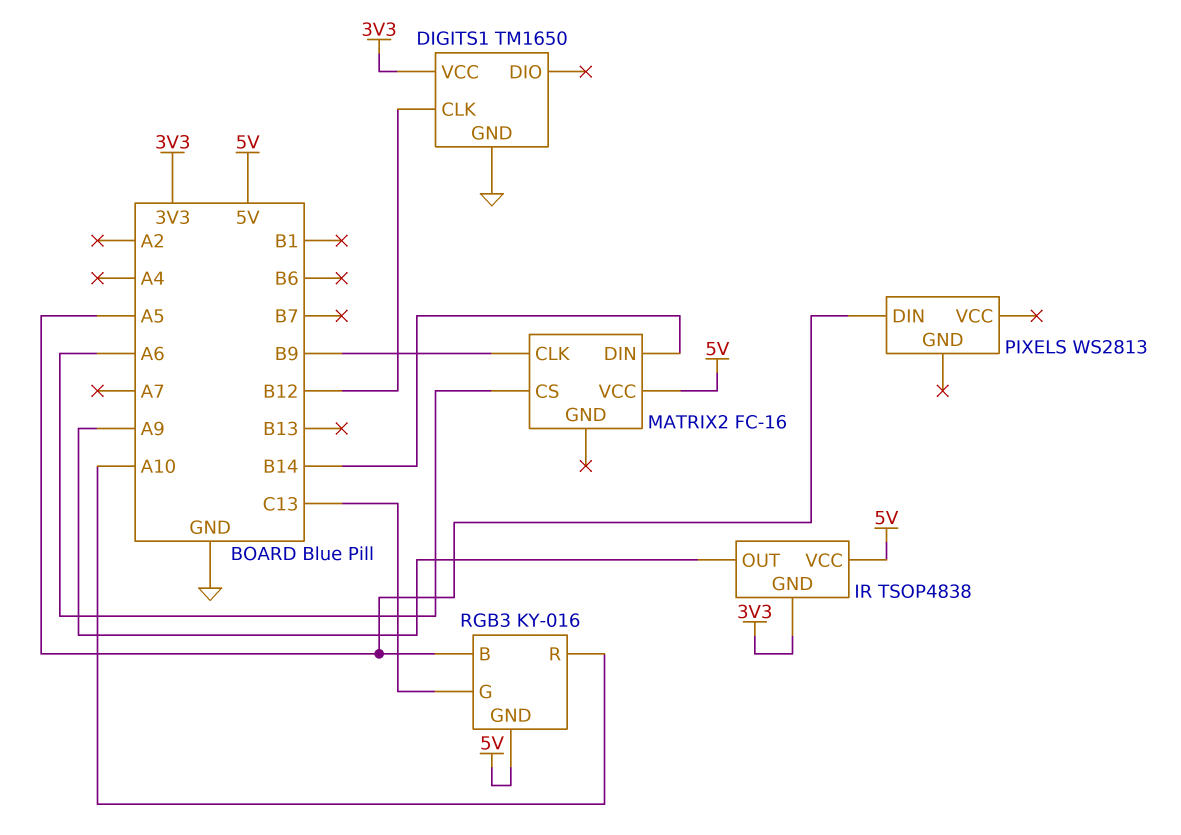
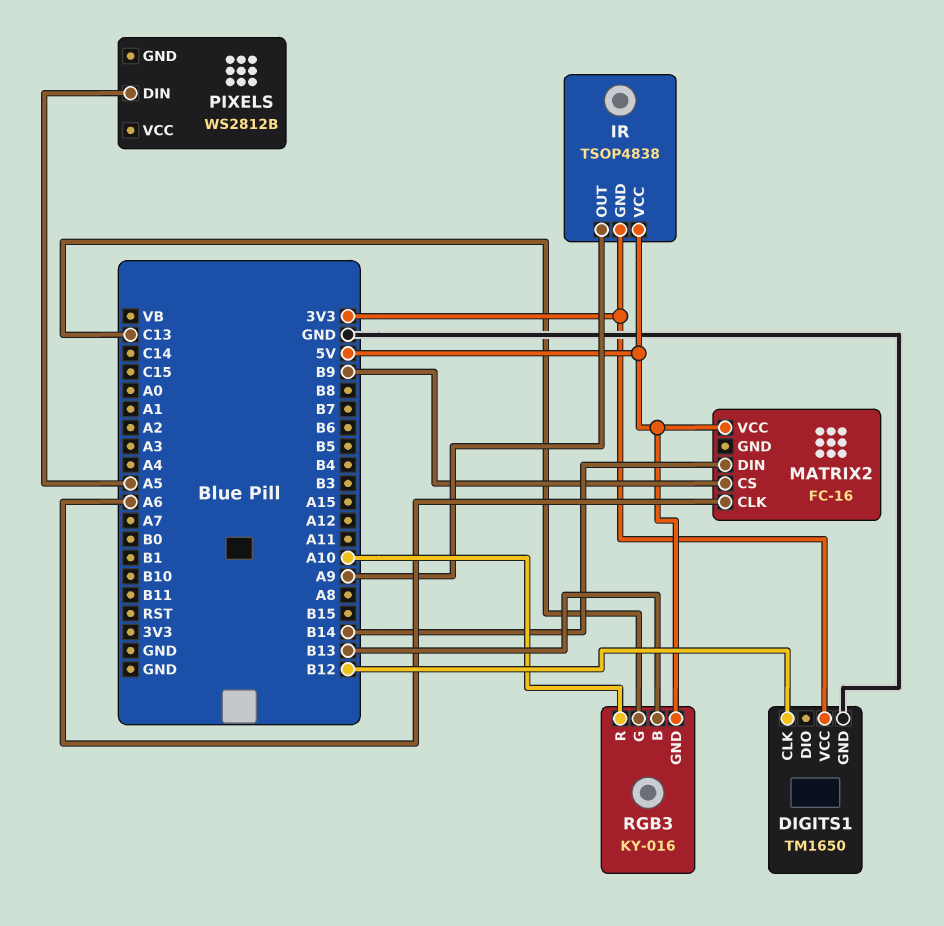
MATRIX2 pin CLK: B9 -> A6
MATRIX2 pin CS: A6 -> B9
PIXELS: WS2813 -> WS2812B
RGB3 pin B: A5 -> B13

